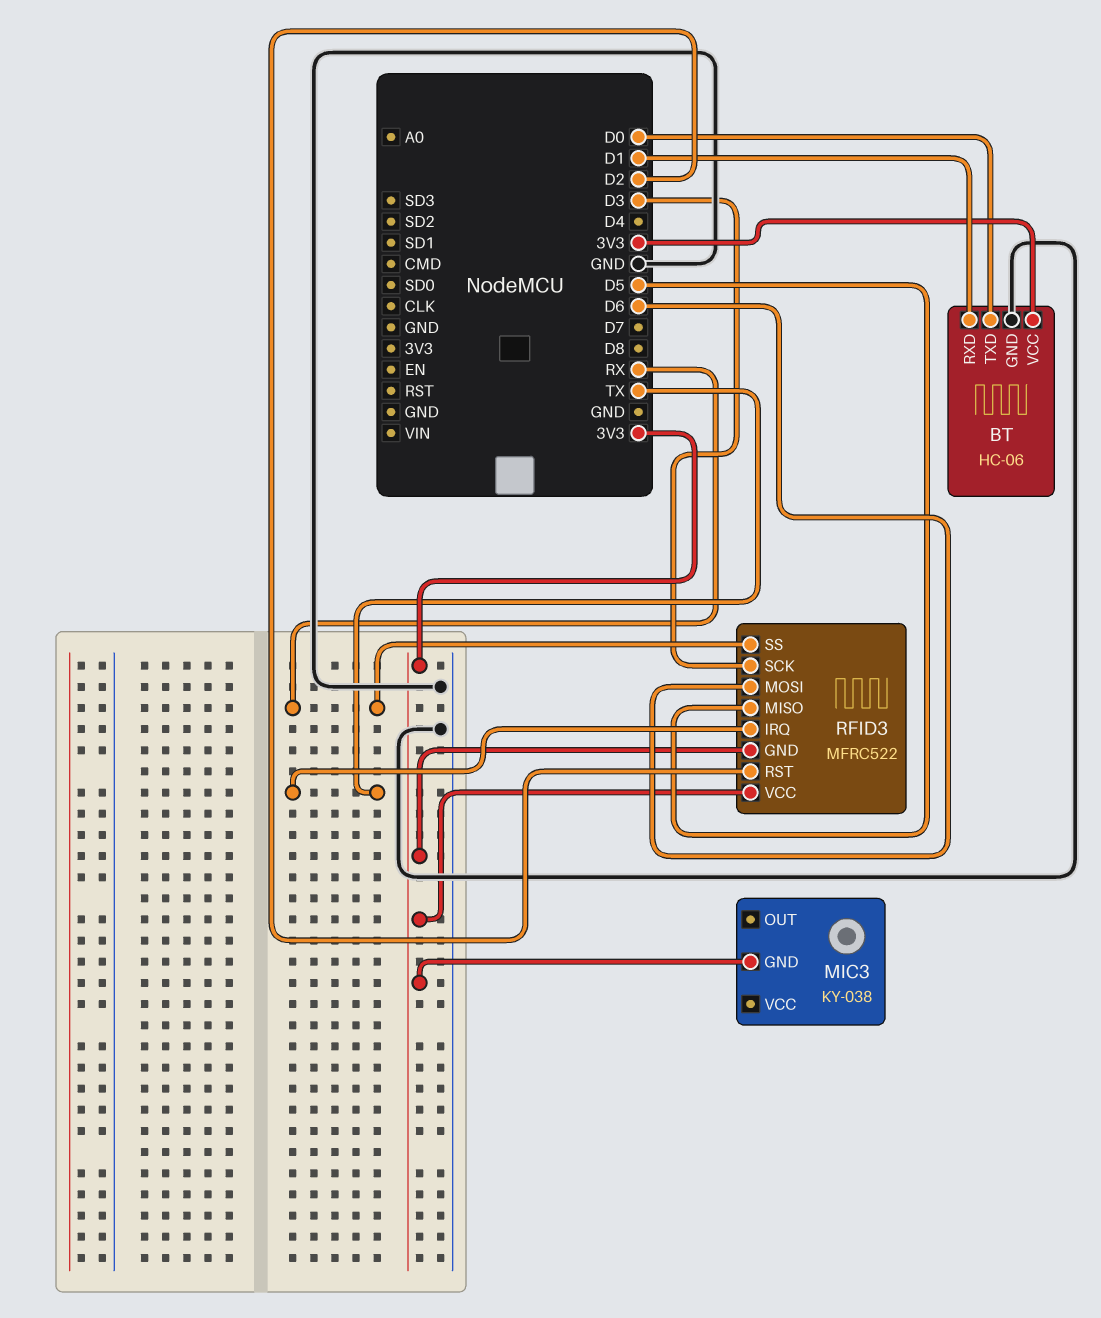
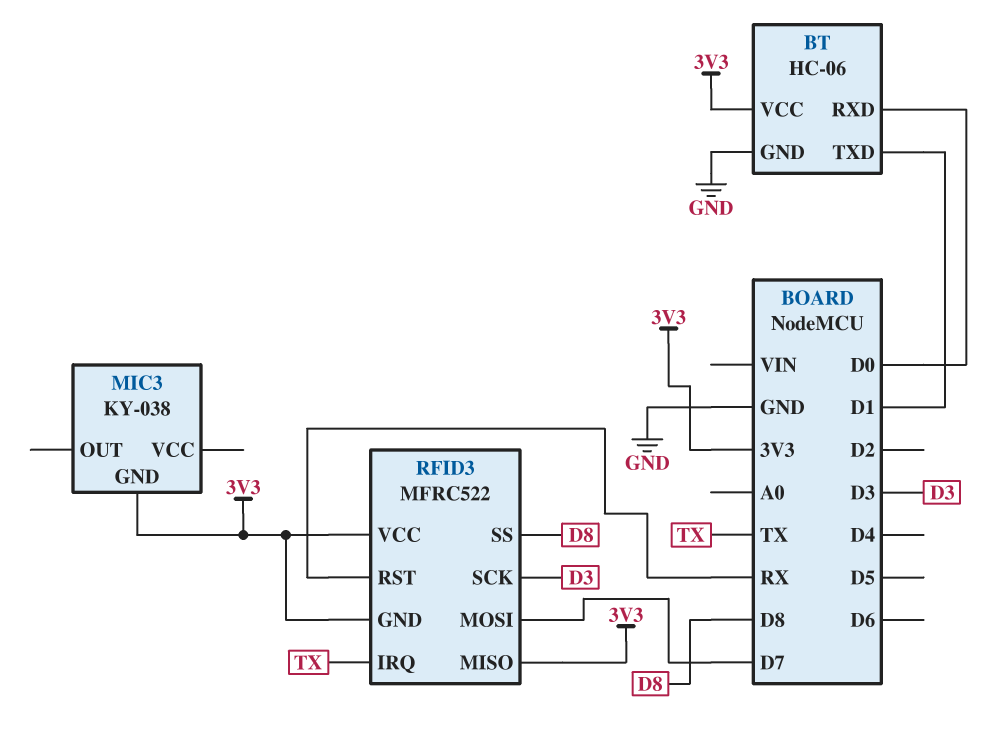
BT pin RXD: D1 -> D0
BT pin TXD: D0 -> D1
RFID3 pin MISO: D5 -> 3V3
RFID3 pin MOSI: D6 -> D7
RFID3 pin RST: D2 -> RX
RFID3 pin SS: RX -> D8

